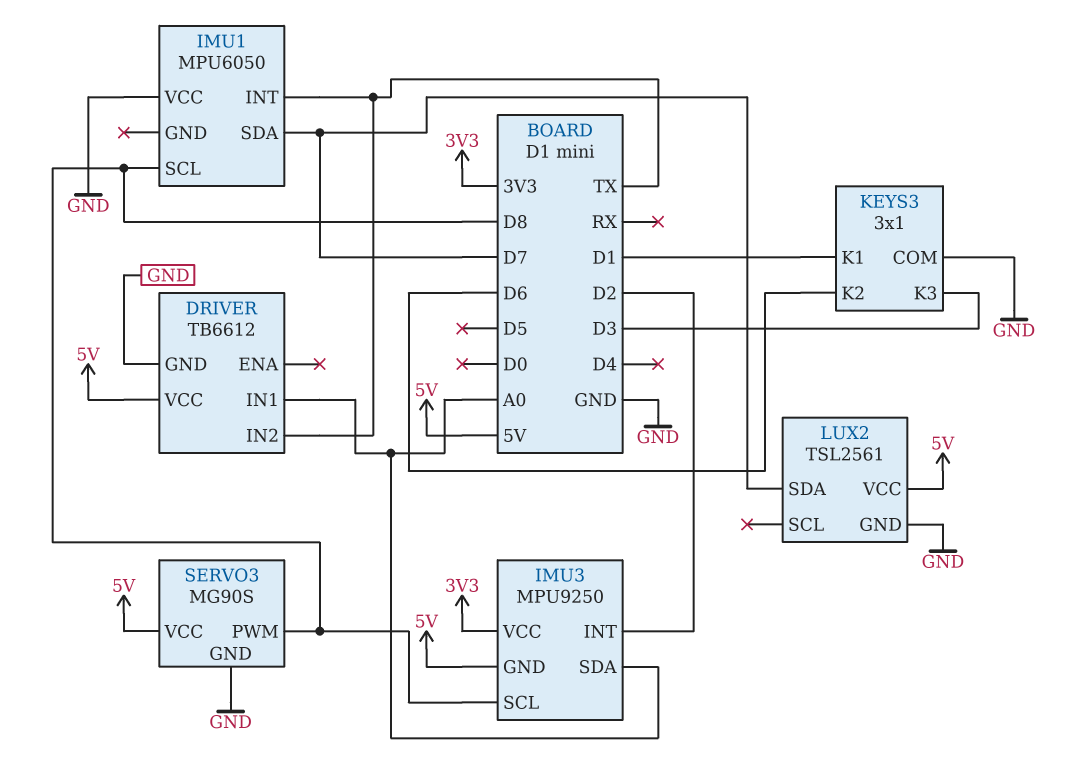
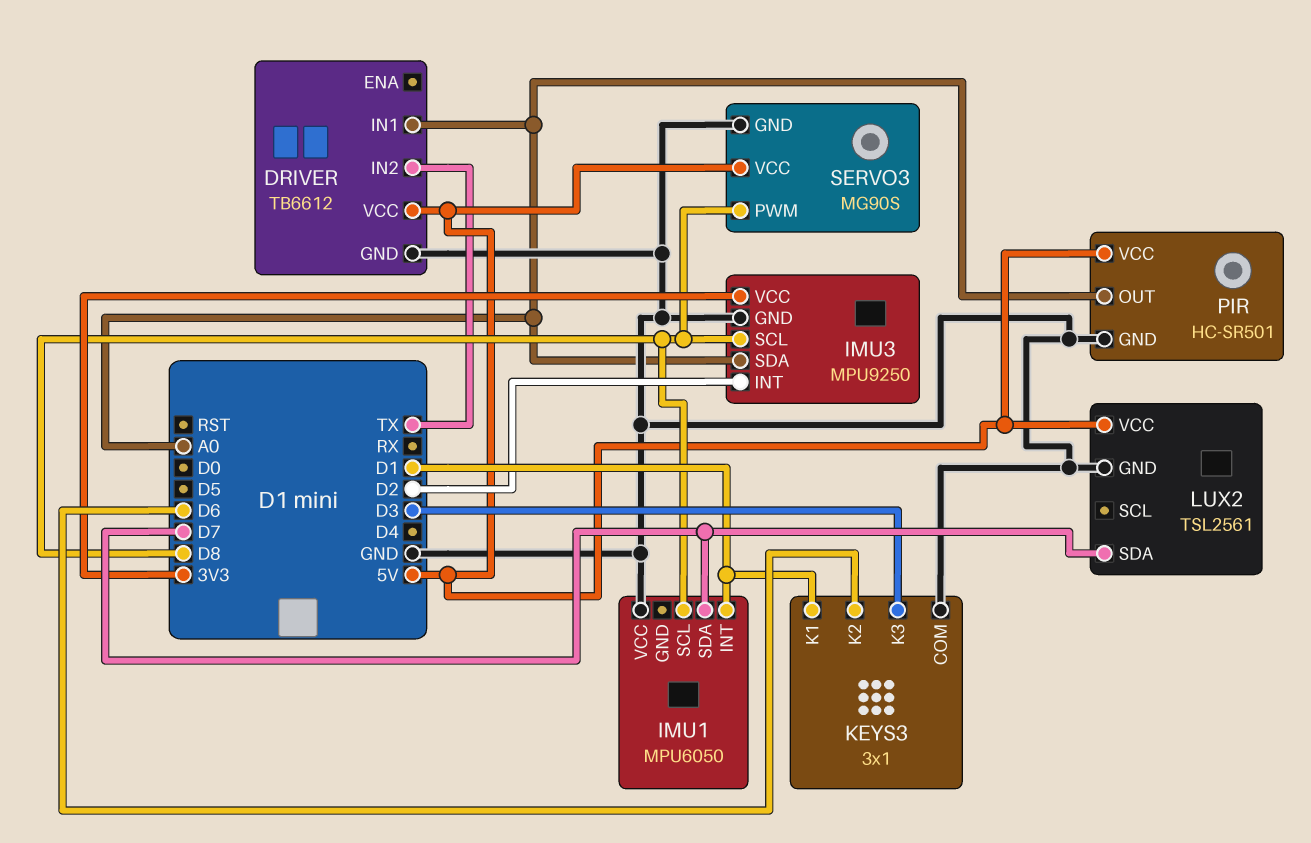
IMU1 pin INT: TX -> D1
IMU3 pin GND: 5V -> GND
PIR: none -> HC-SR501
PIR pin GND: none -> GND
PIR pin OUT: none -> A0
PIR pin VCC: none -> 5V

